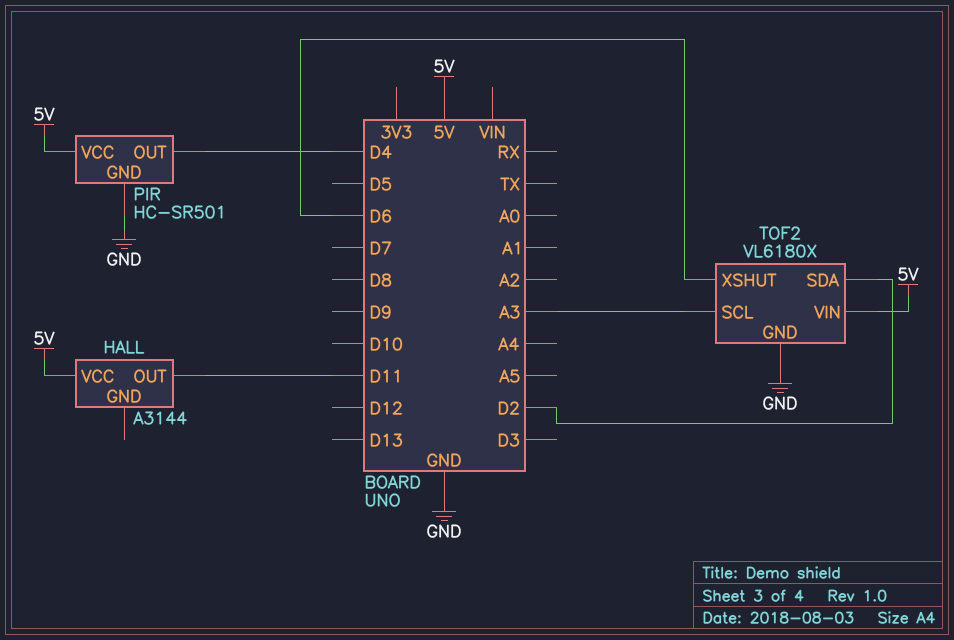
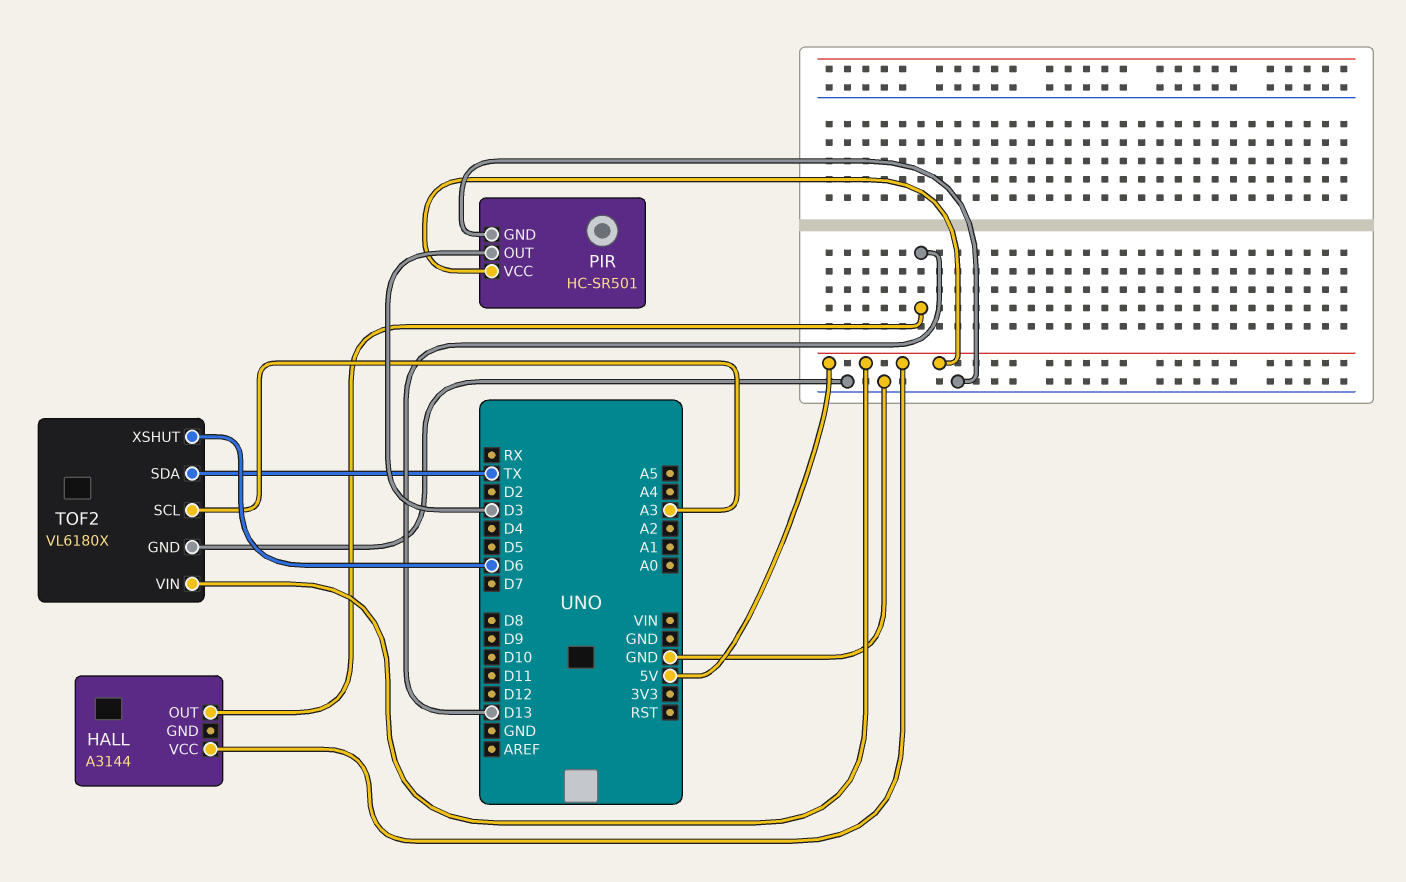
HALL pin OUT: D11 -> D13
PIR pin OUT: D4 -> D3
TOF2 pin SDA: D2 -> TX

